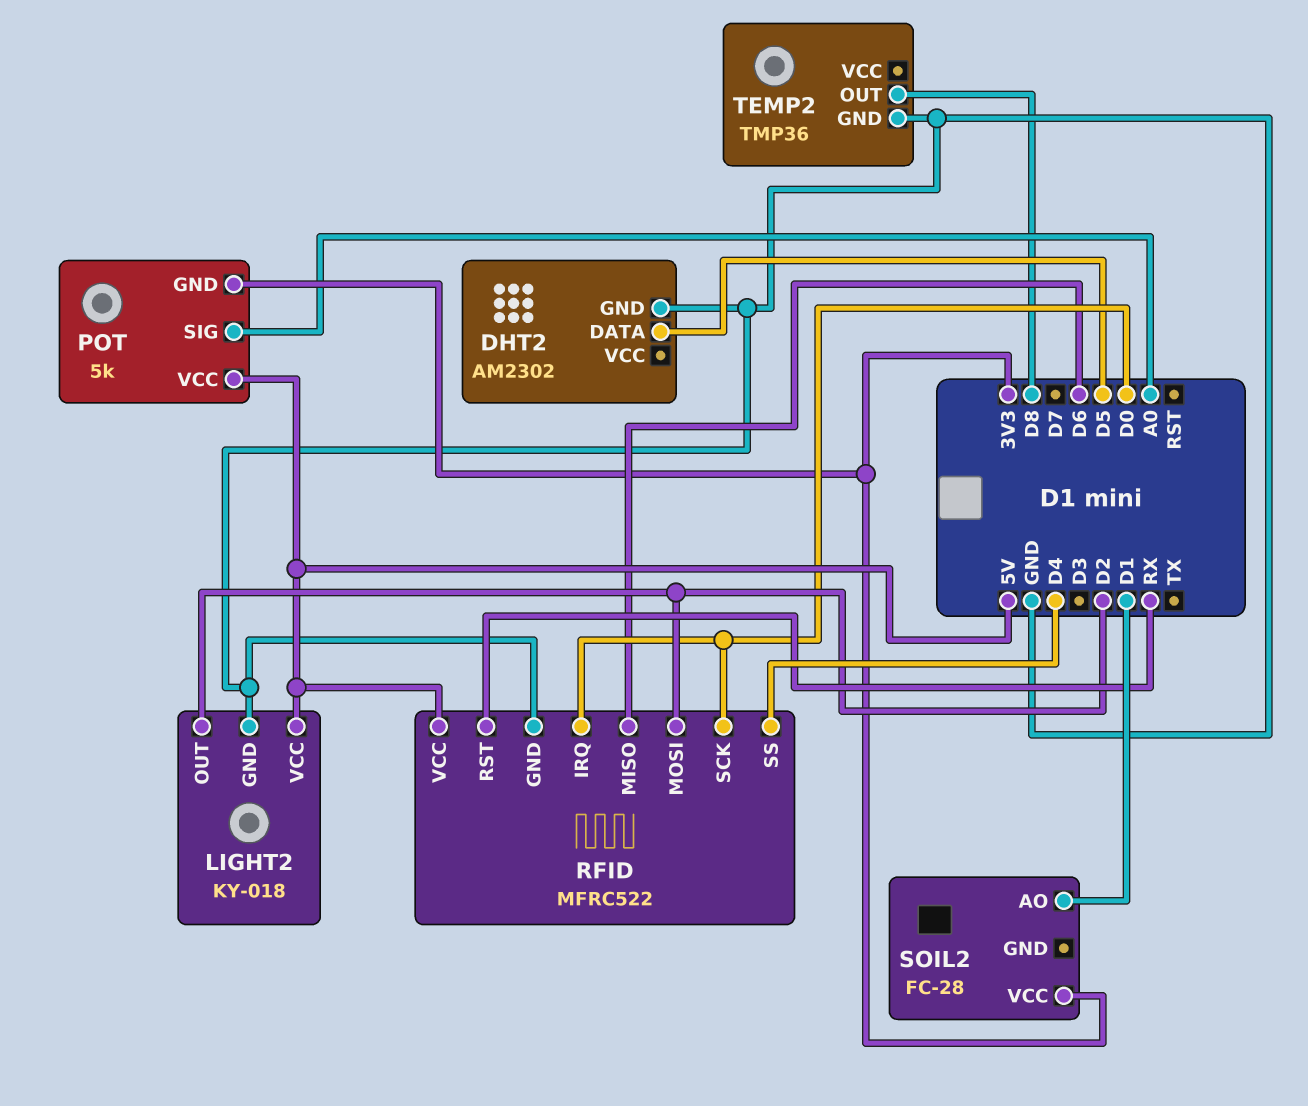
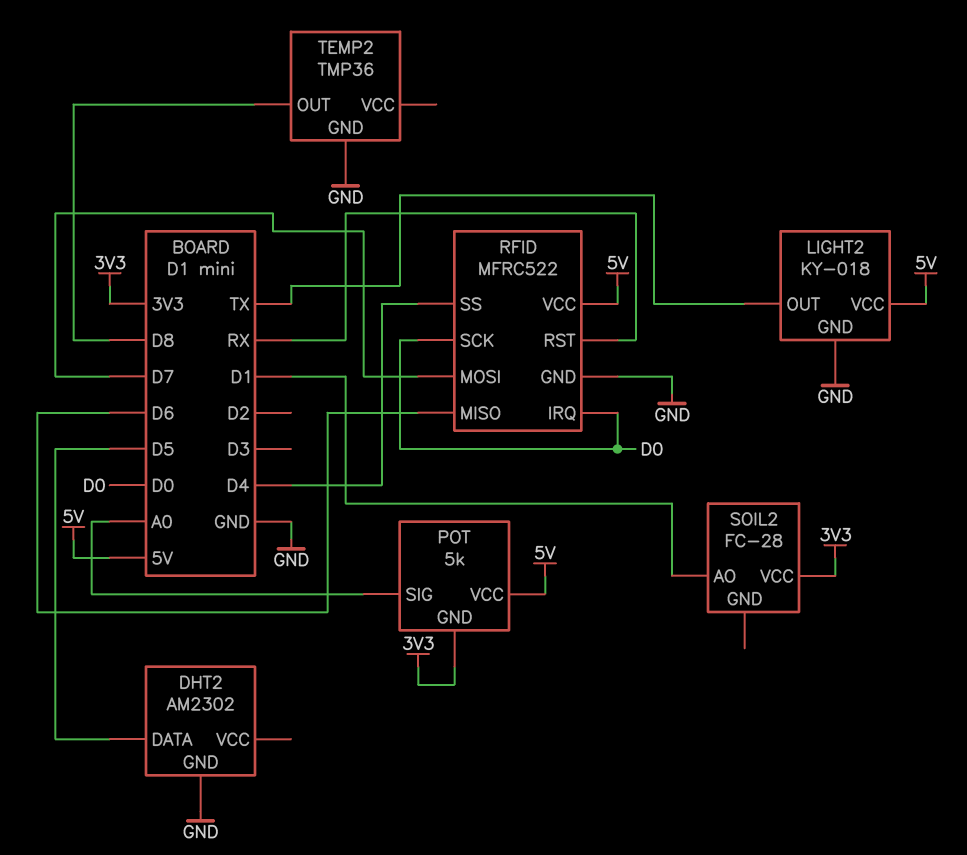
LIGHT2 pin OUT: D2 -> TX
RFID pin MOSI: D2 -> D7

